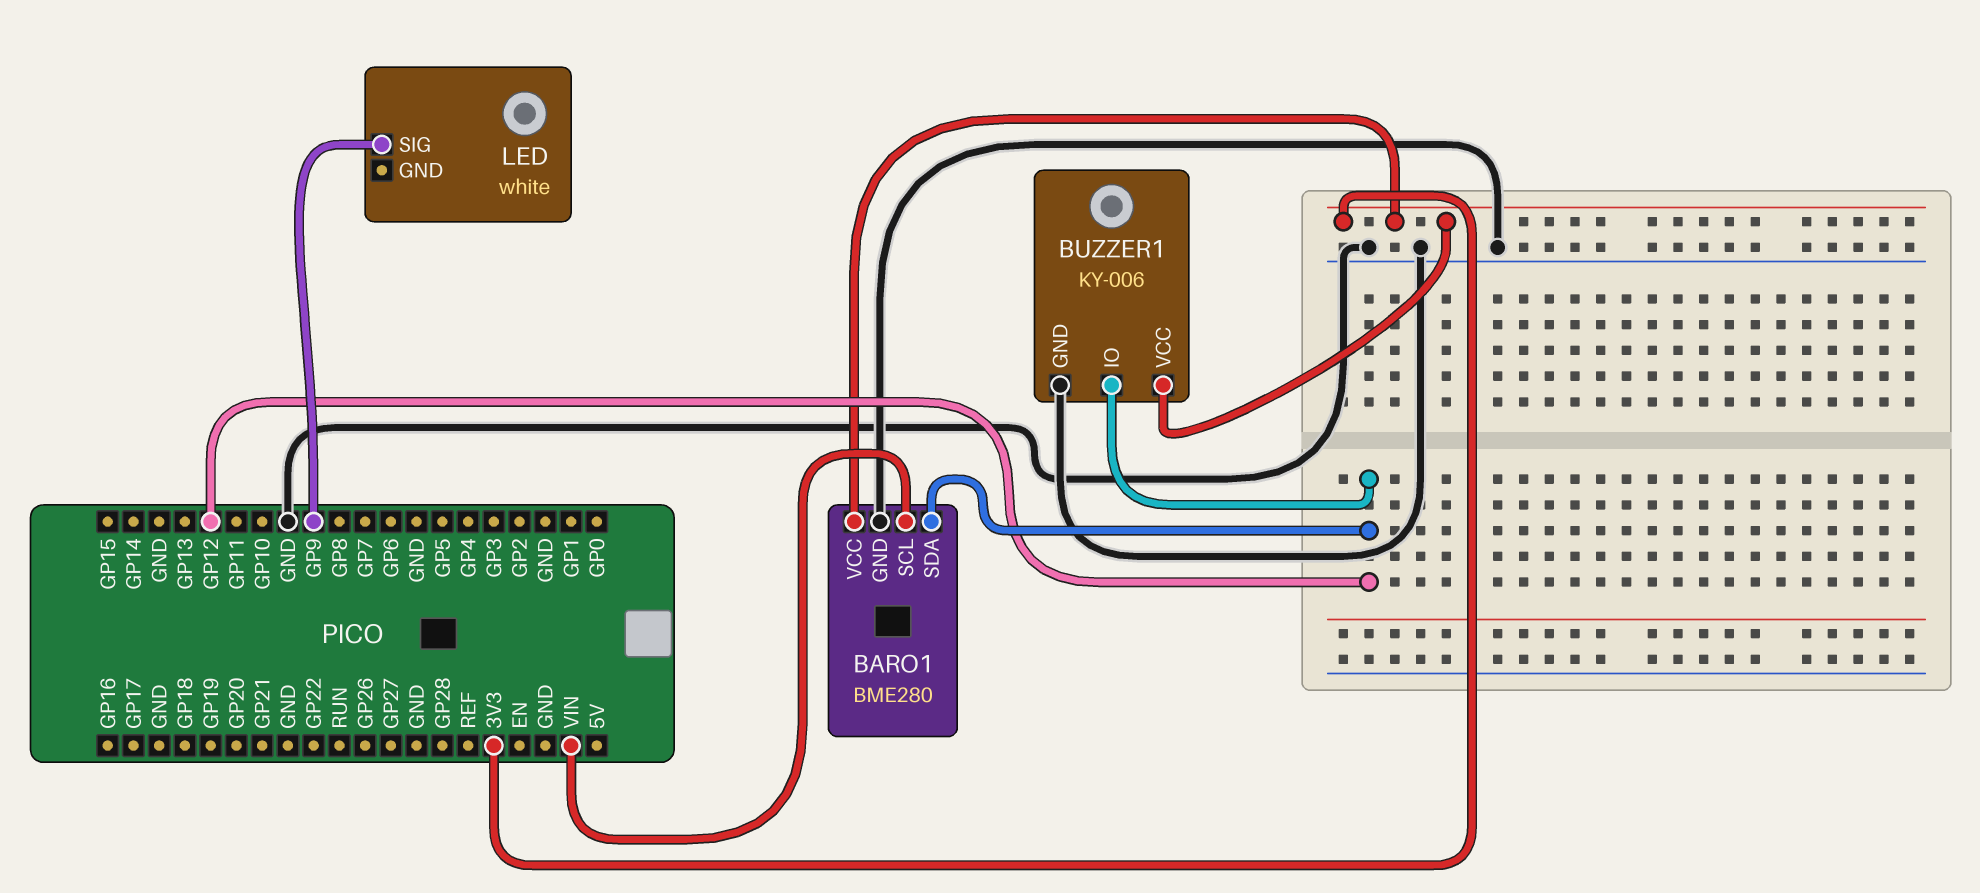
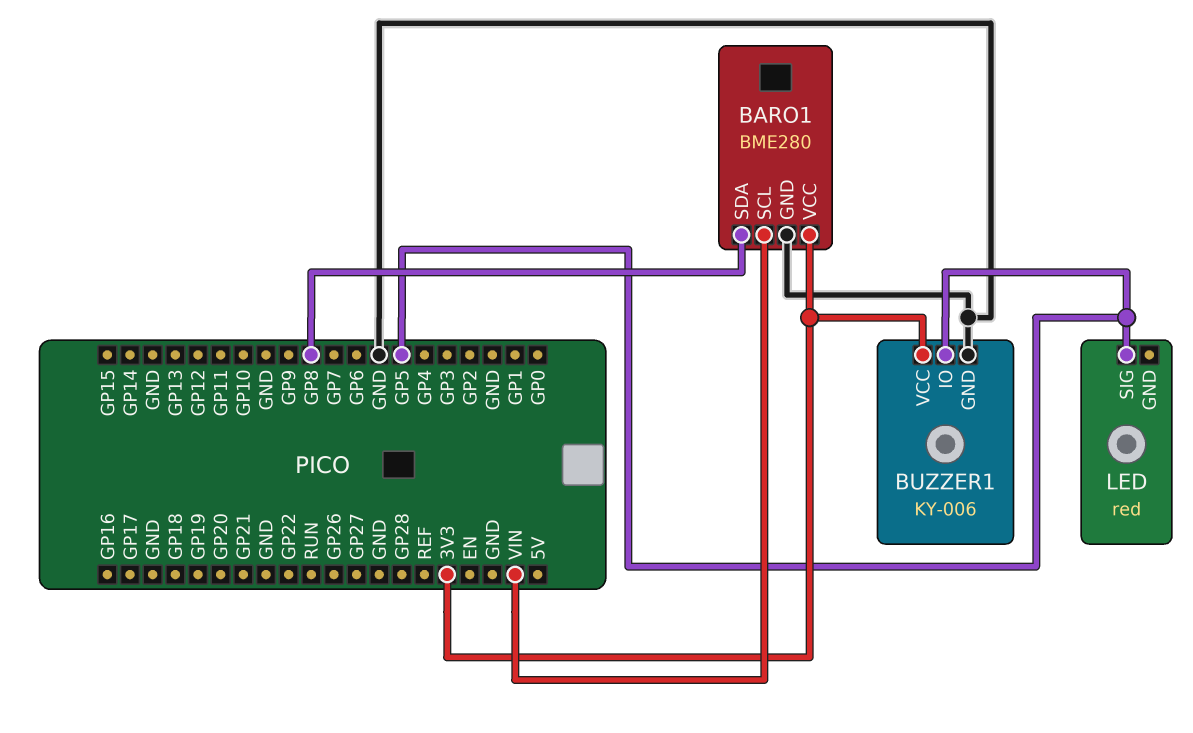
BARO1 pin SDA: GP12 -> GP8
BUZZER1 pin IO: GP12 -> GP5
LED: white -> red
LED pin SIG: GP9 -> GP5

